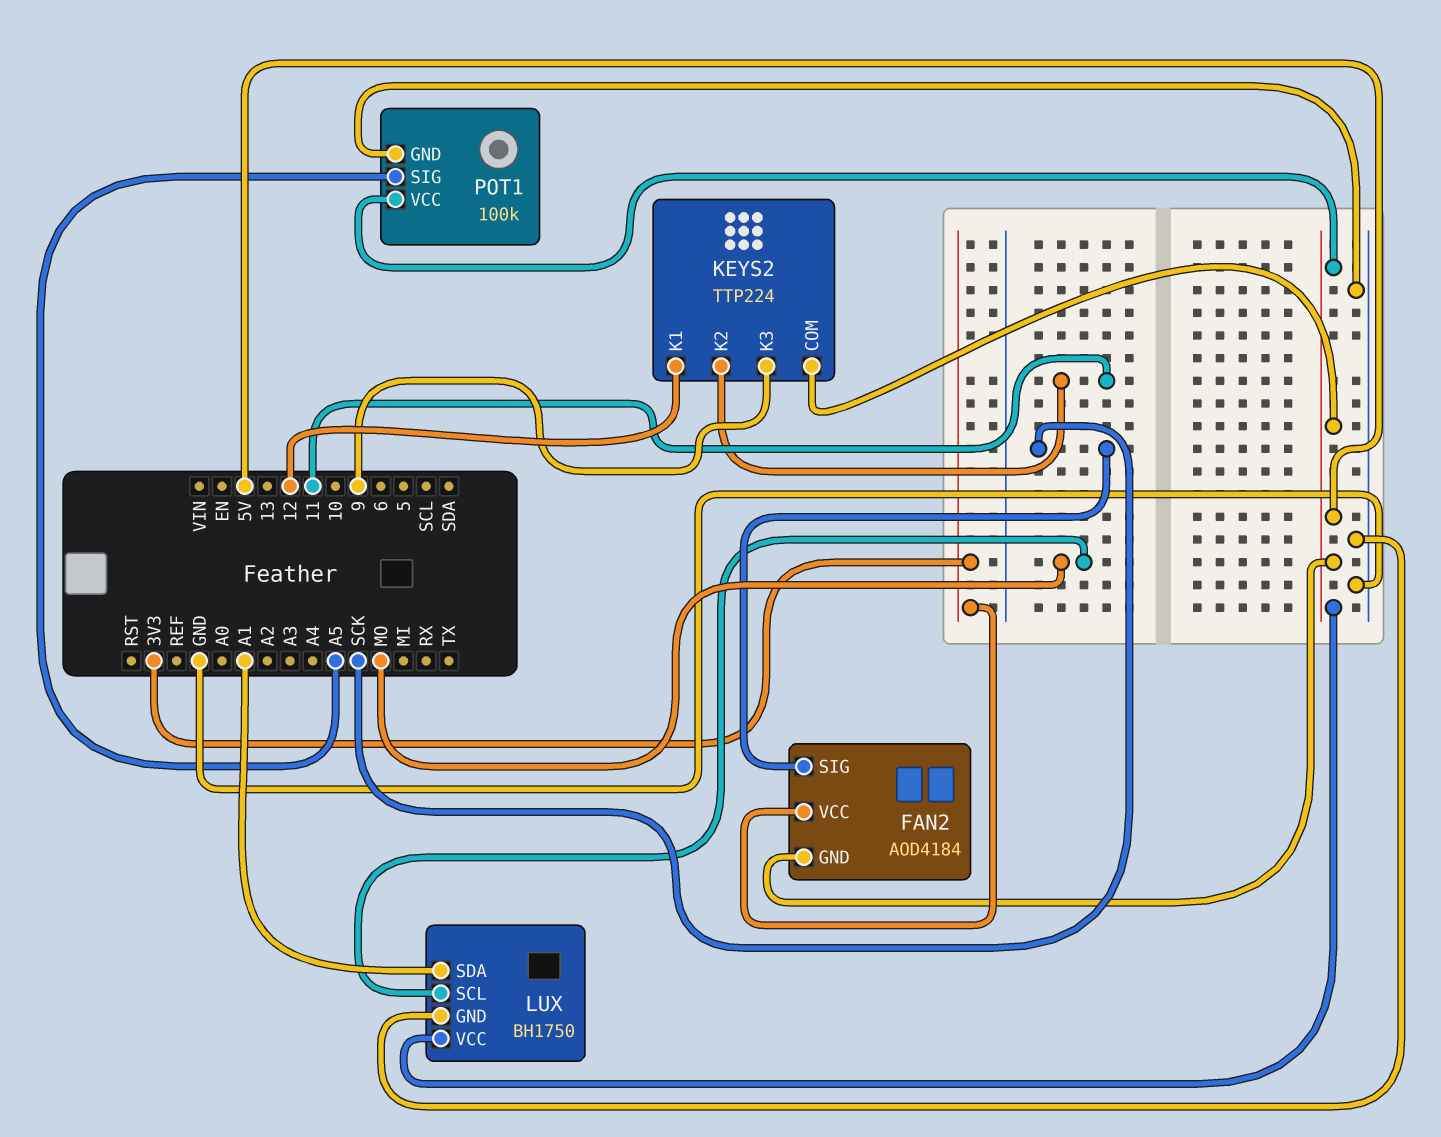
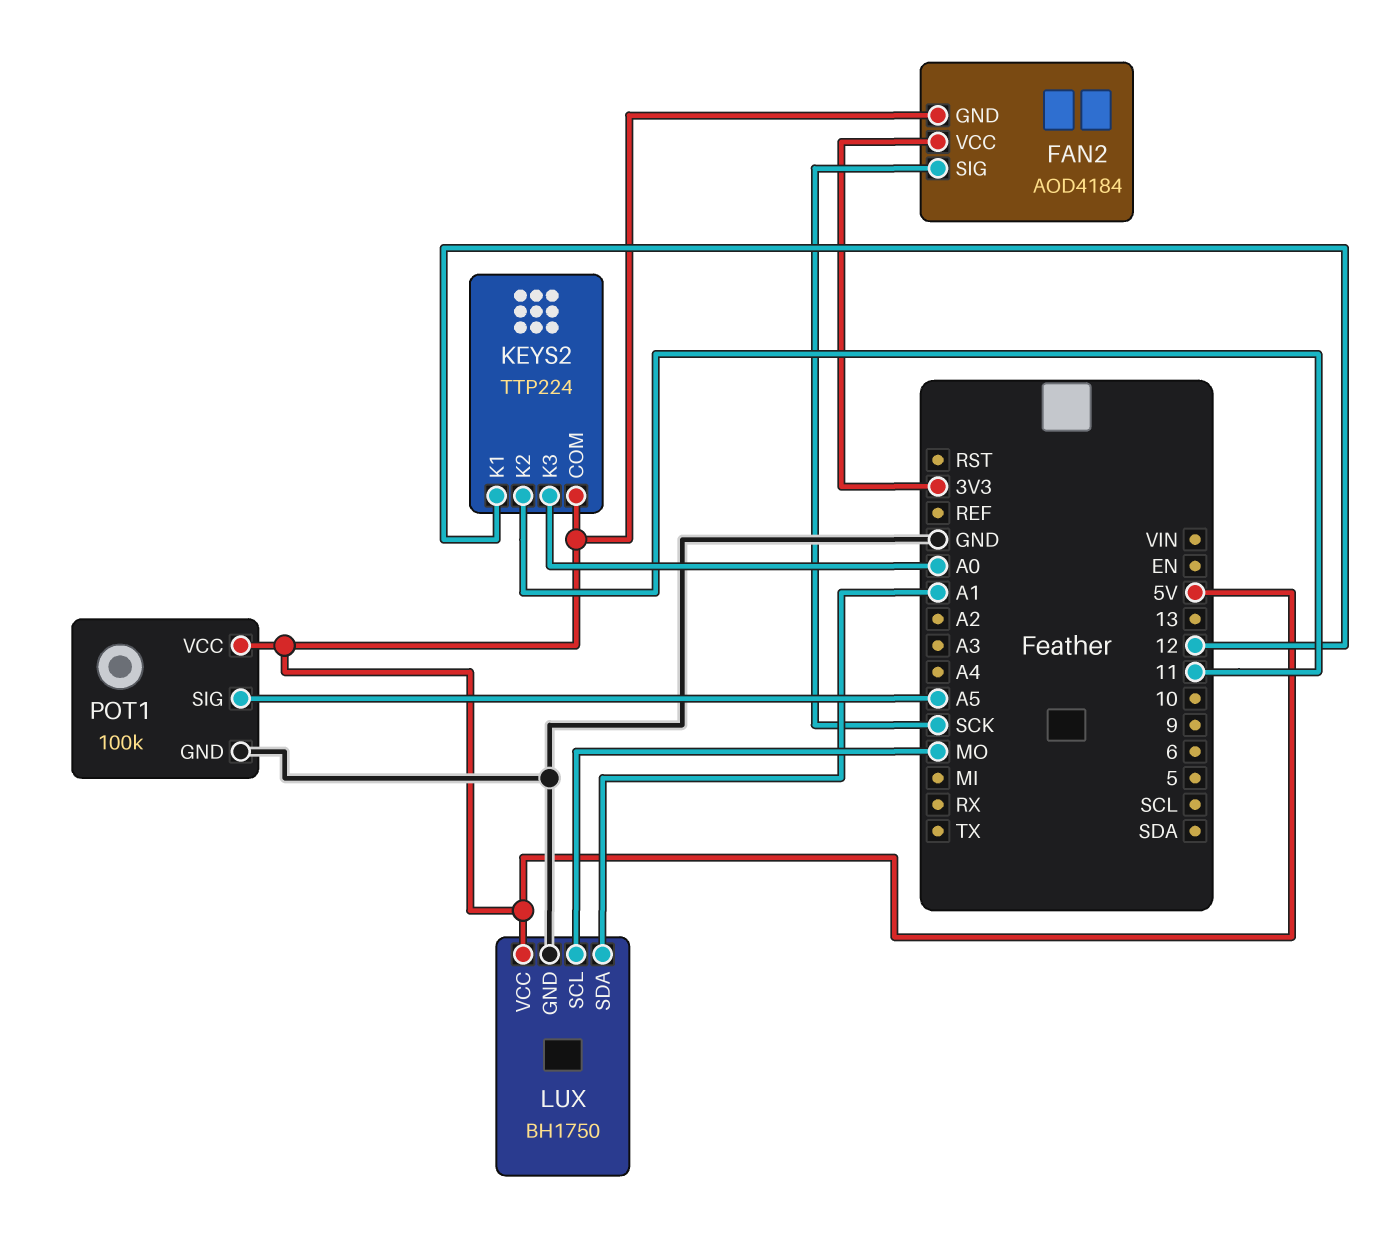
KEYS2 pin K3: 9 -> A0

